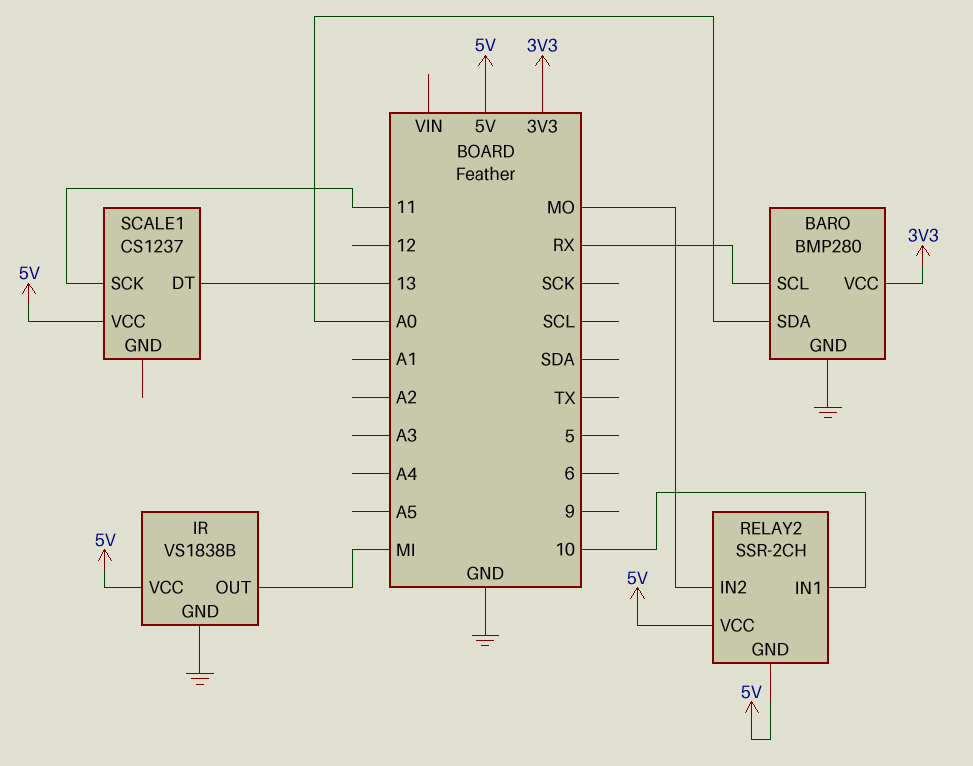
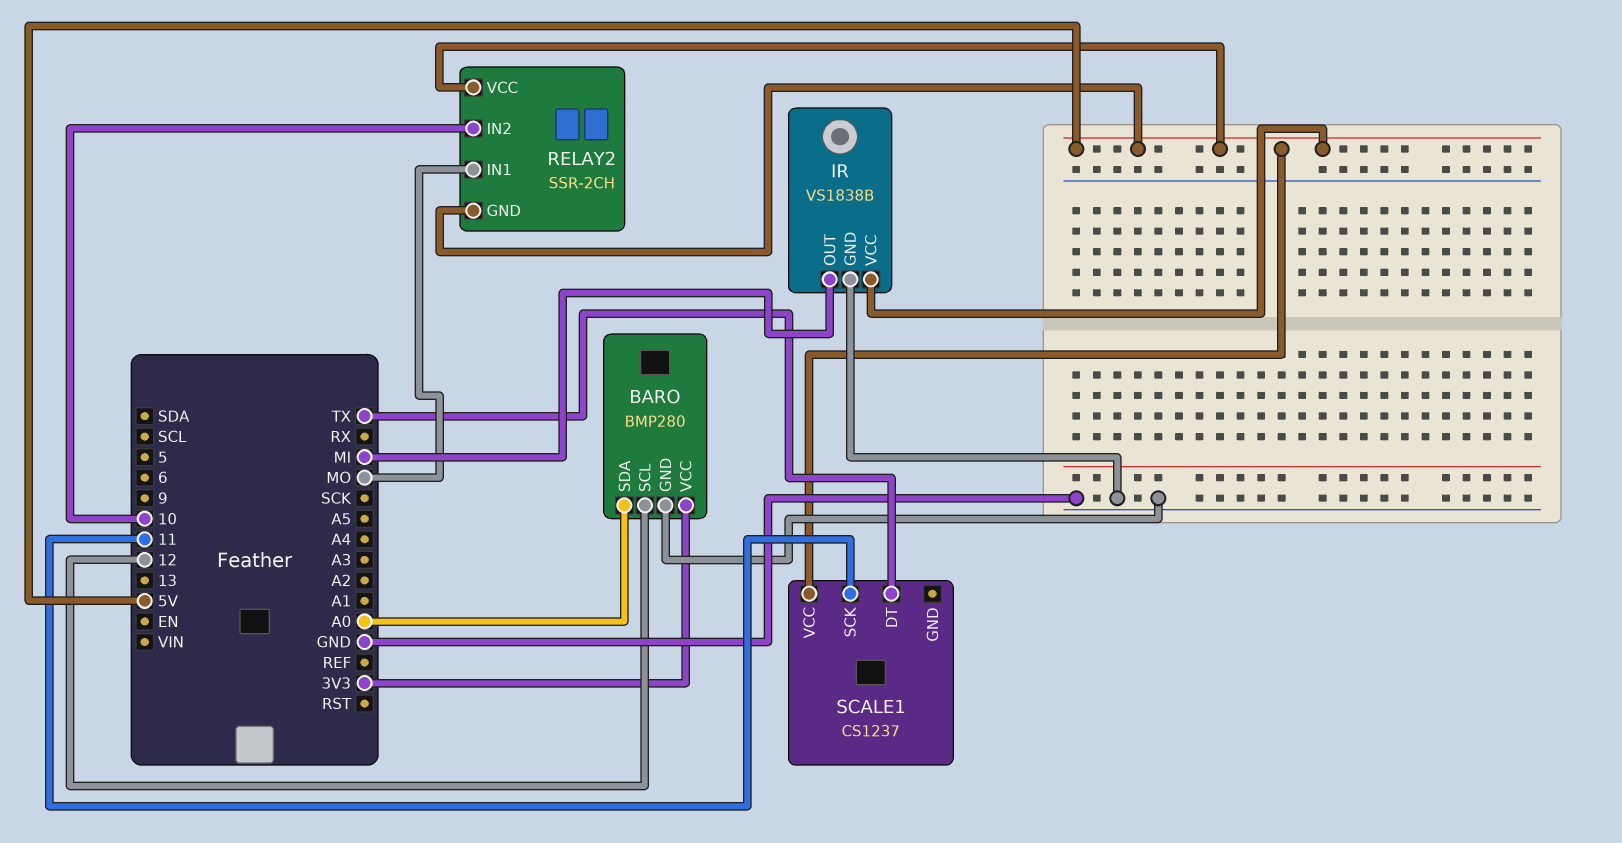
BARO pin SCL: RX -> 12
RELAY2 pin IN1: 10 -> MO
RELAY2 pin IN2: MO -> 10
SCALE1 pin DT: 13 -> TX

